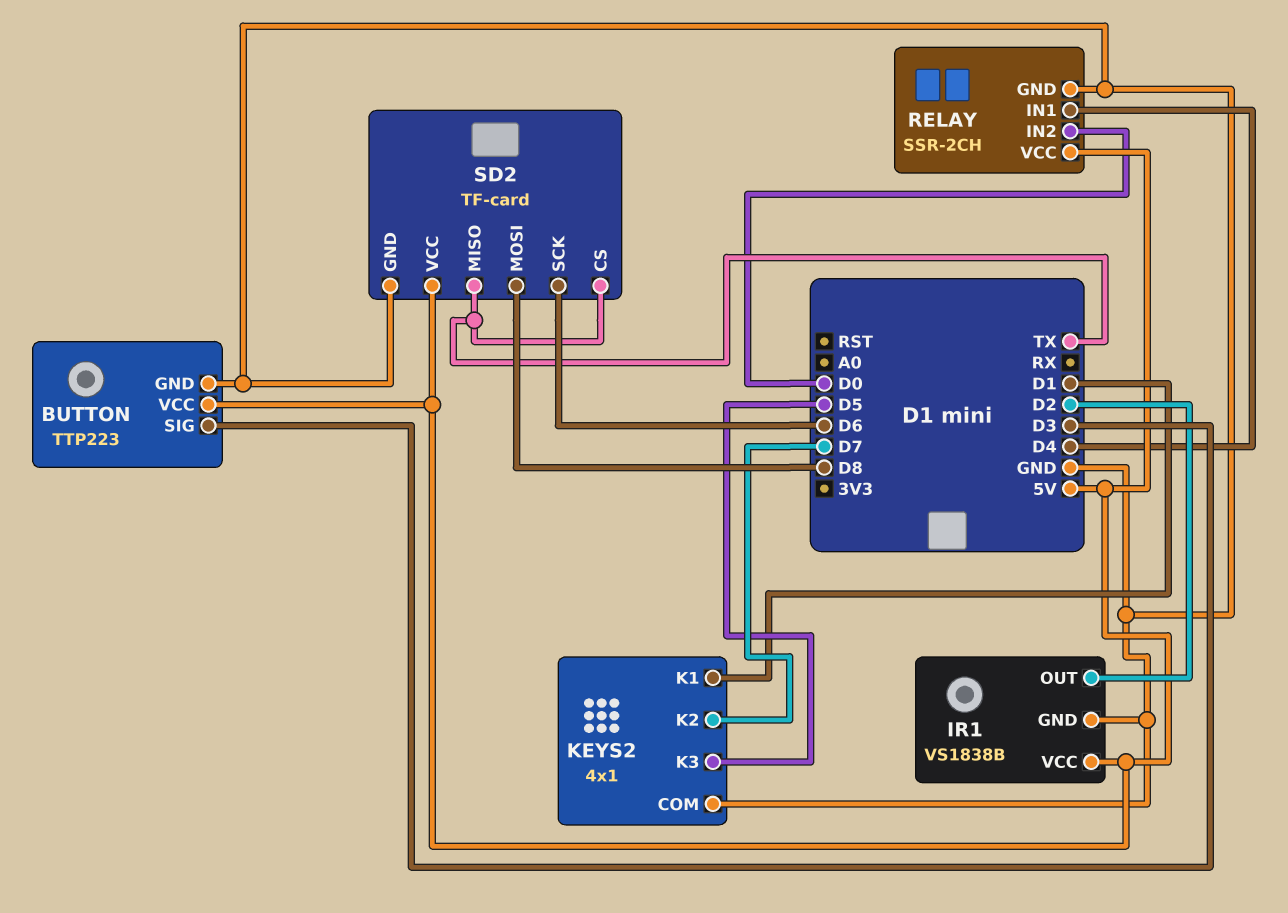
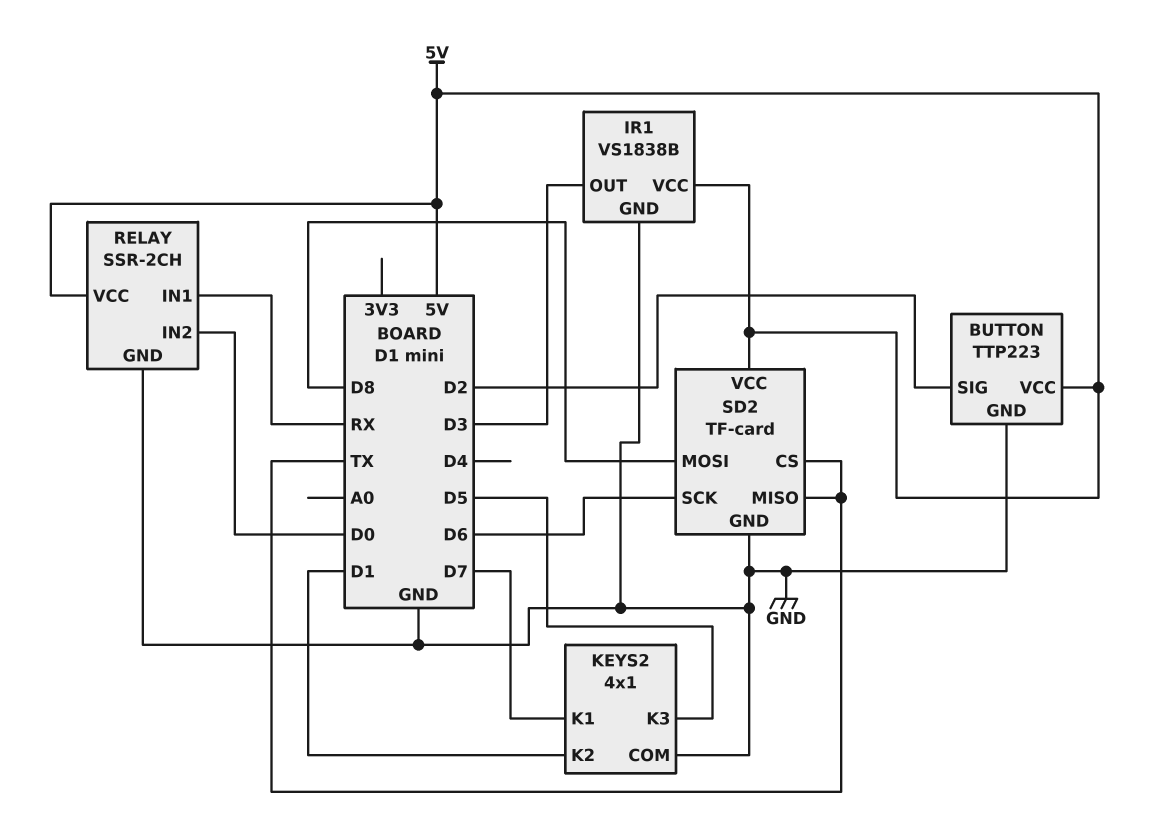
BUTTON pin SIG: D3 -> D2
IR1 pin OUT: D2 -> D3
KEYS2 pin K1: D1 -> D7
KEYS2 pin K2: D7 -> D1
RELAY pin IN1: D4 -> RX

